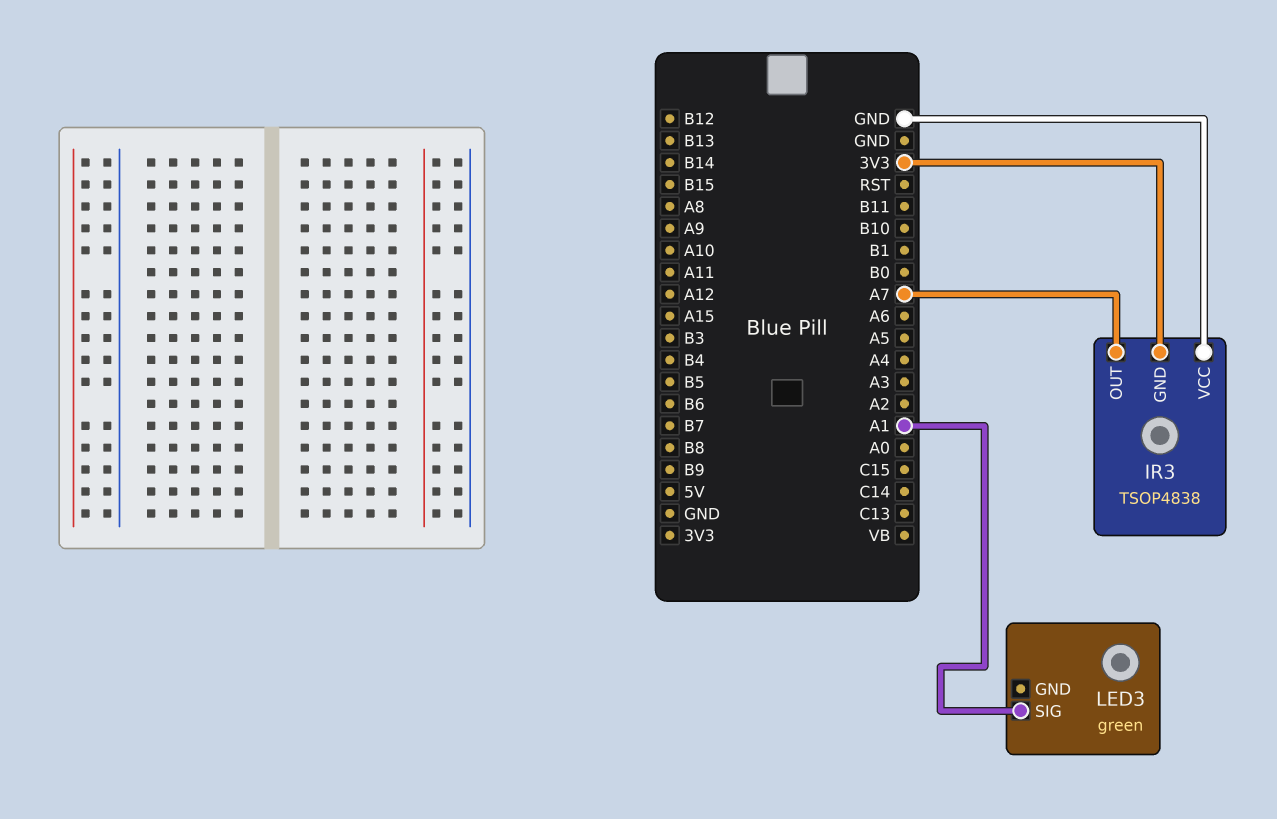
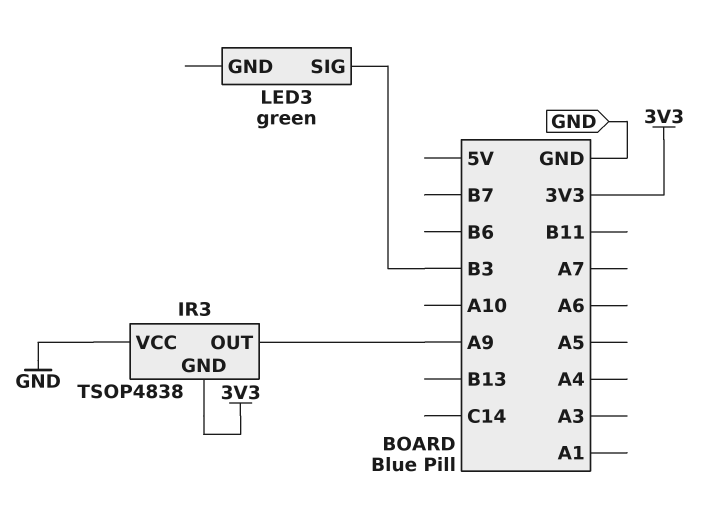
IR3 pin OUT: A7 -> A9
LED3 pin SIG: A1 -> B3

